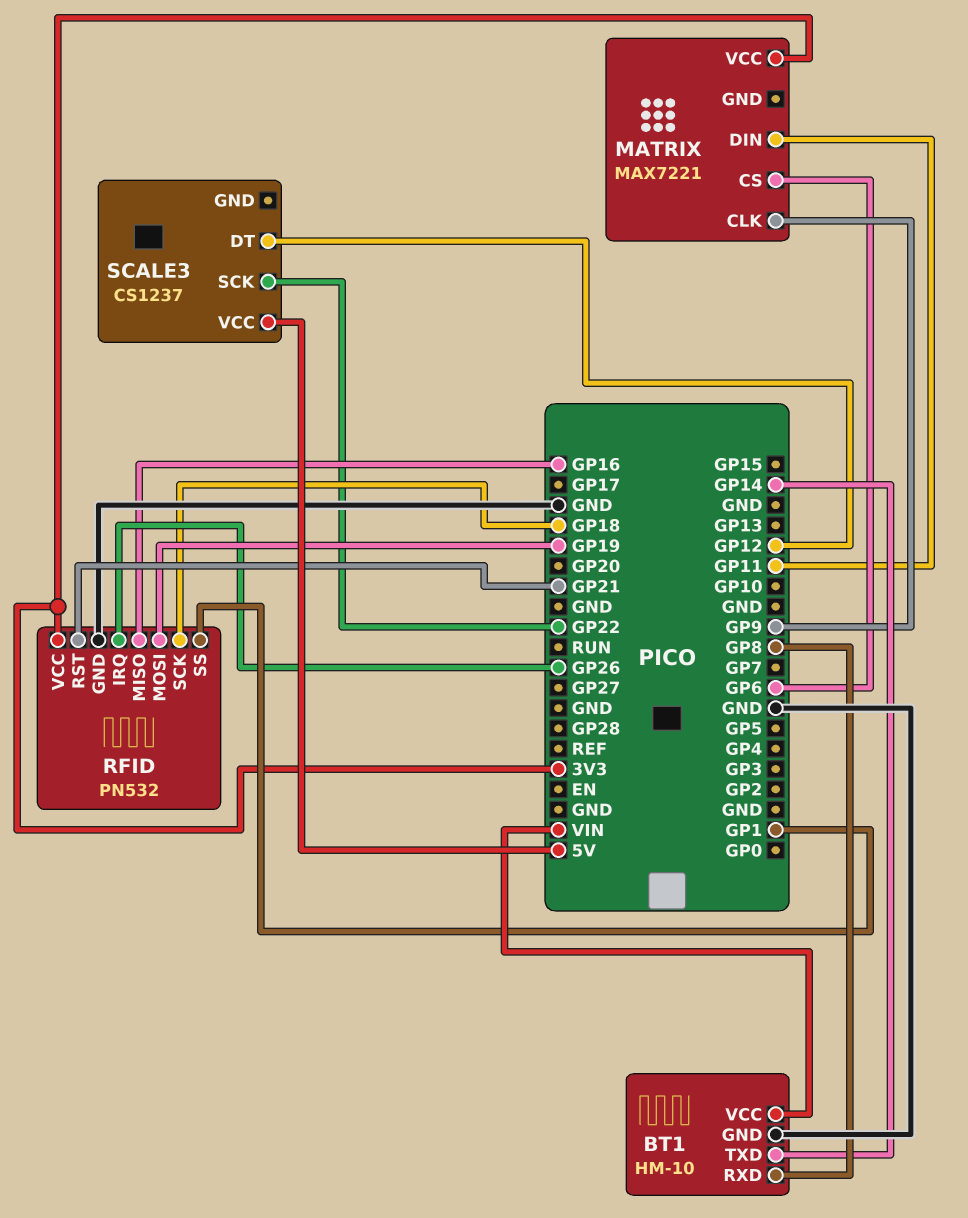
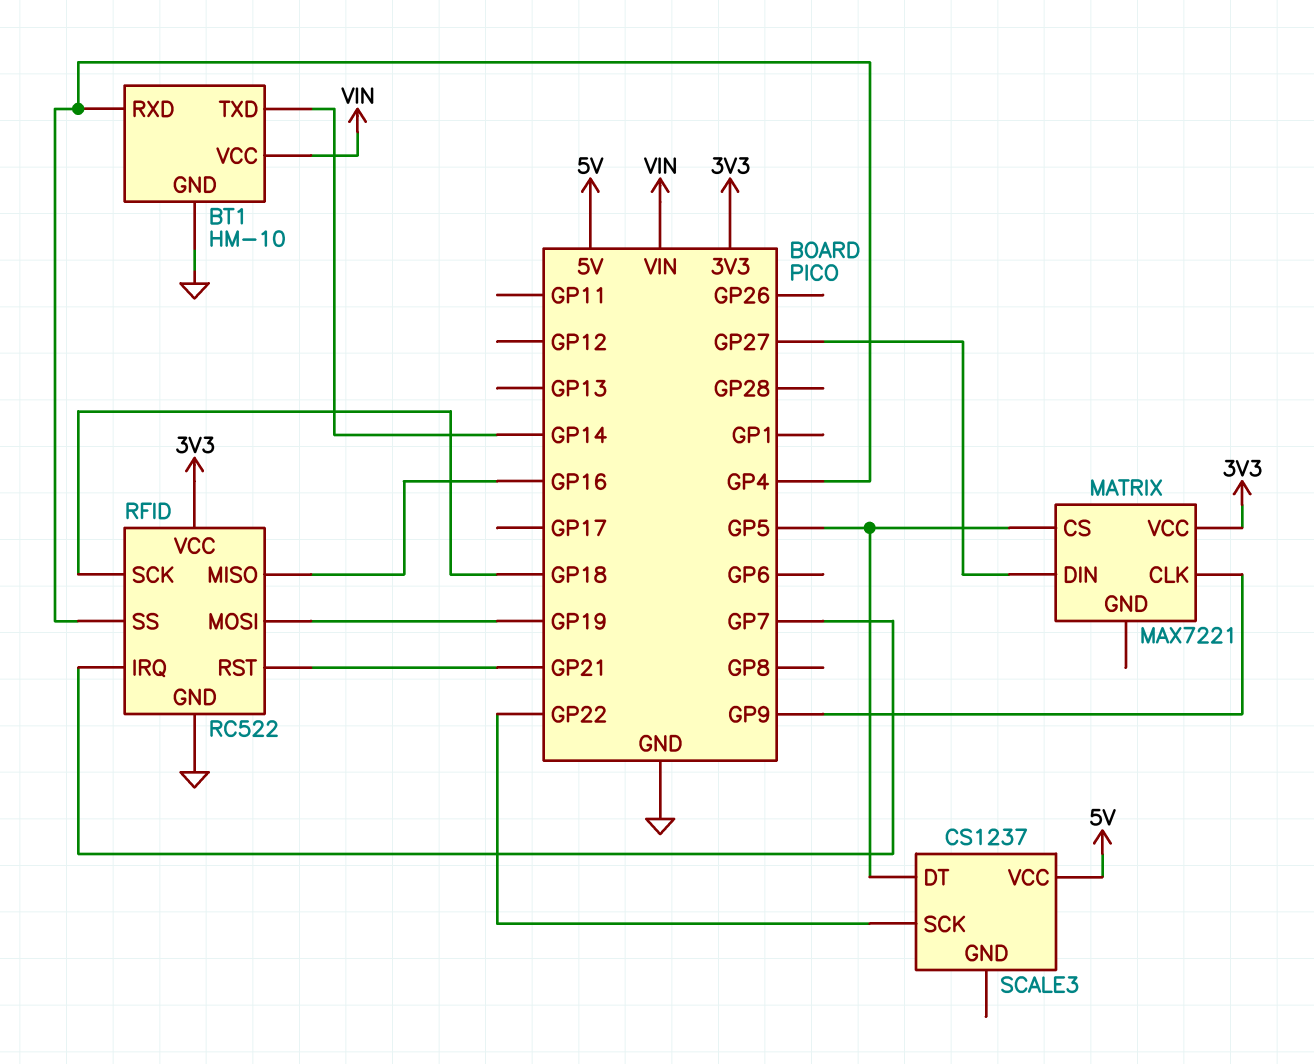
BT1 pin RXD: GP8 -> GP4
MATRIX pin CS: GP6 -> GP5
MATRIX pin DIN: GP11 -> GP27
RFID: PN532 -> RC522
RFID pin IRQ: GP26 -> GP7
RFID pin SS: GP1 -> GP4
SCALE3 pin DT: GP12 -> GP5

